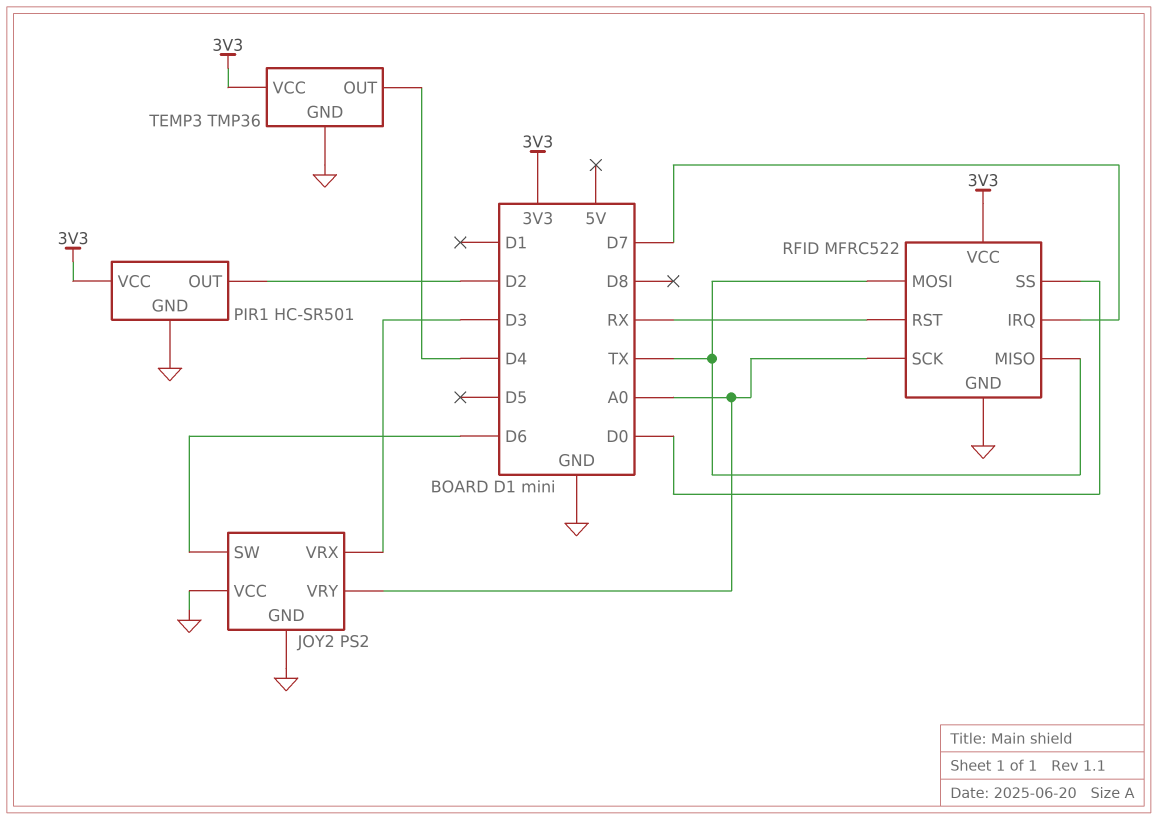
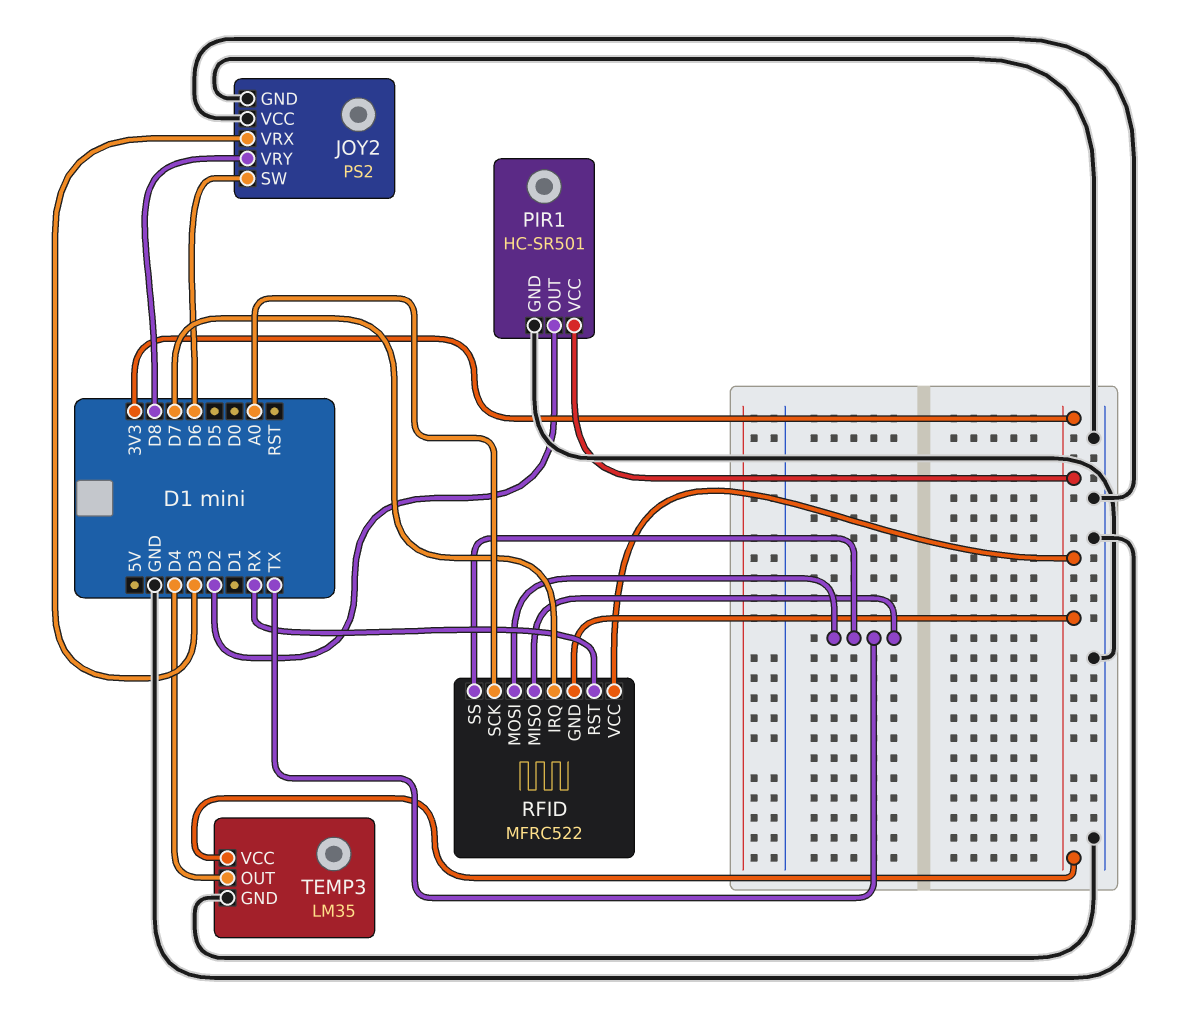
JOY2 pin VRY: A0 -> D8
RFID pin GND: GND -> 3V3
RFID pin SS: D0 -> TX
TEMP3: TMP36 -> LM35

